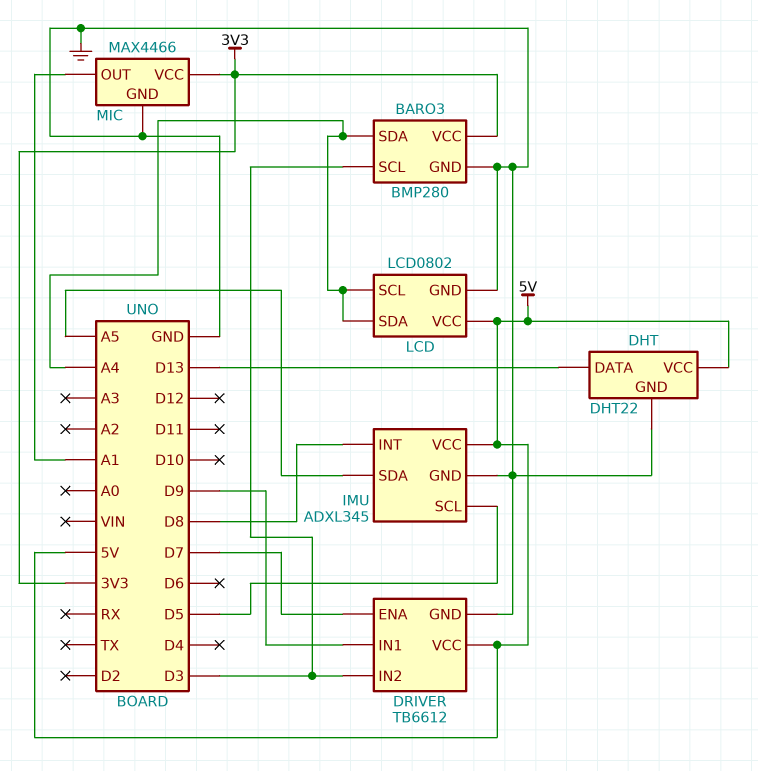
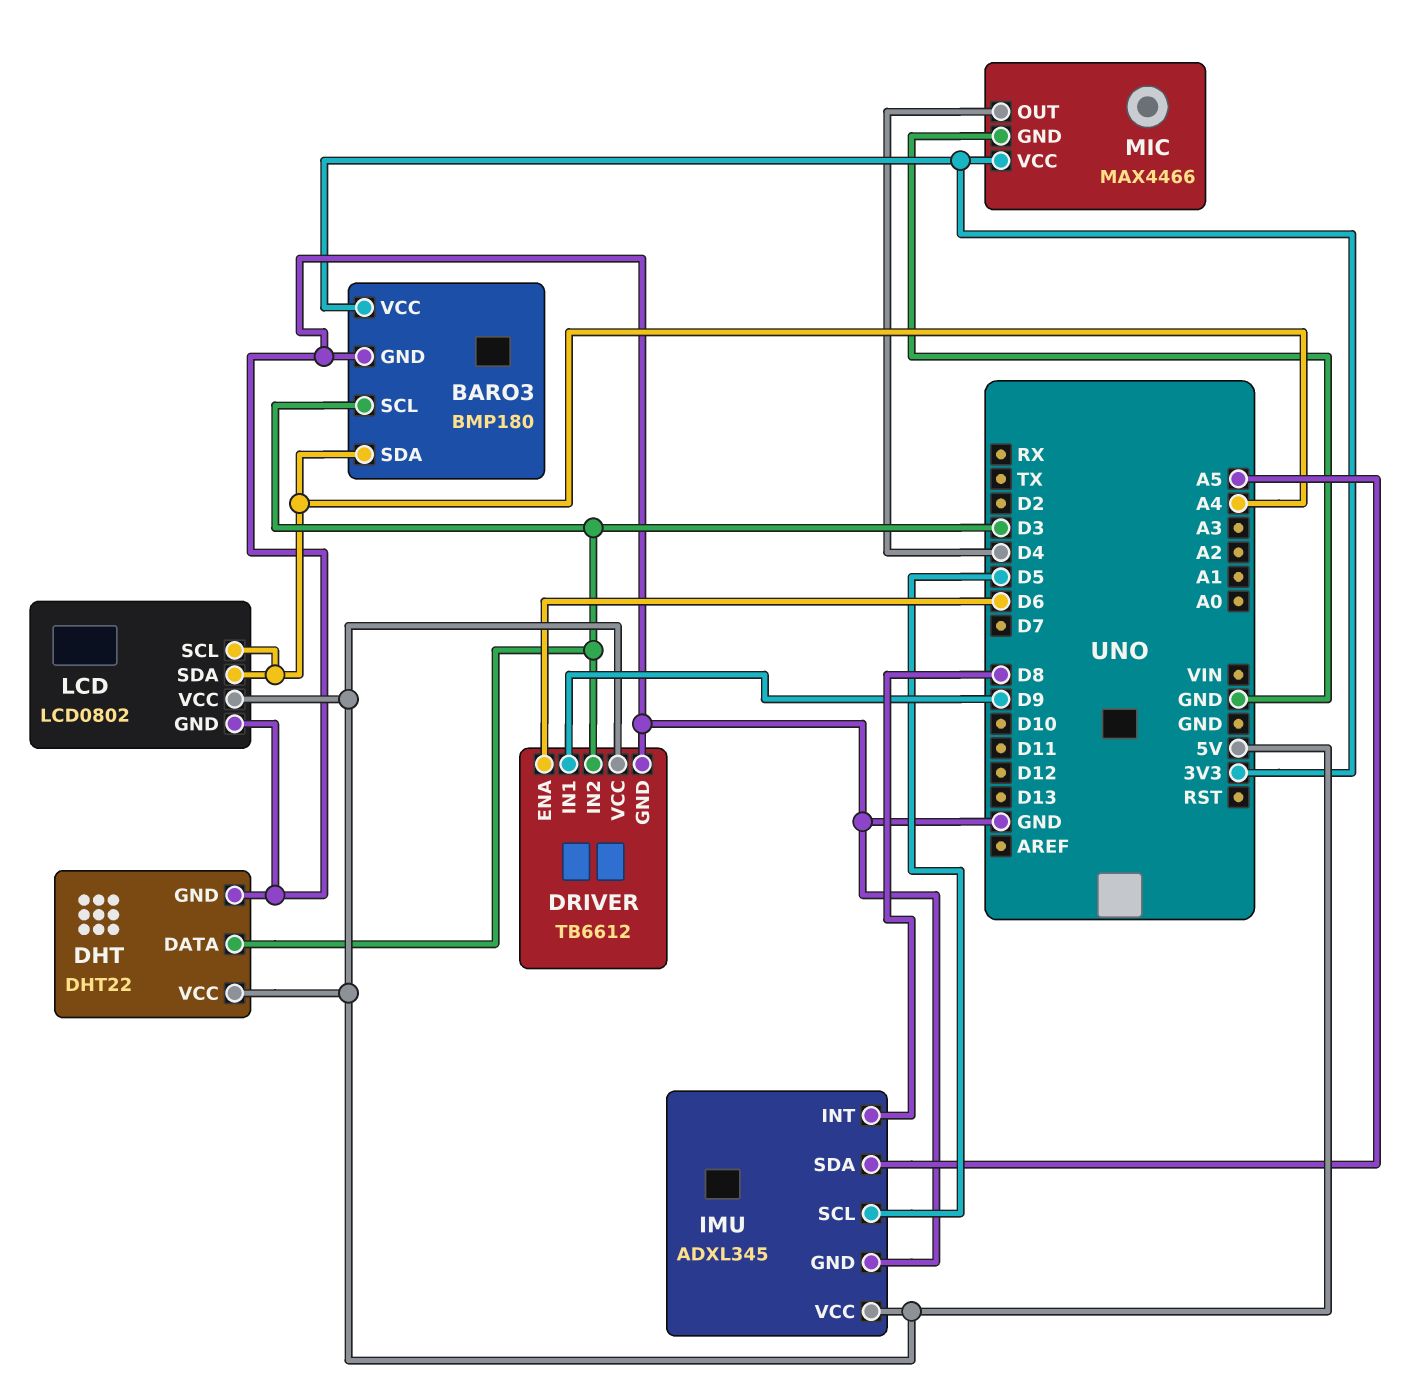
BARO3: BMP280 -> BMP180
DHT pin DATA: D13 -> D3
DRIVER pin ENA: D7 -> D6
MIC pin OUT: A1 -> D4

